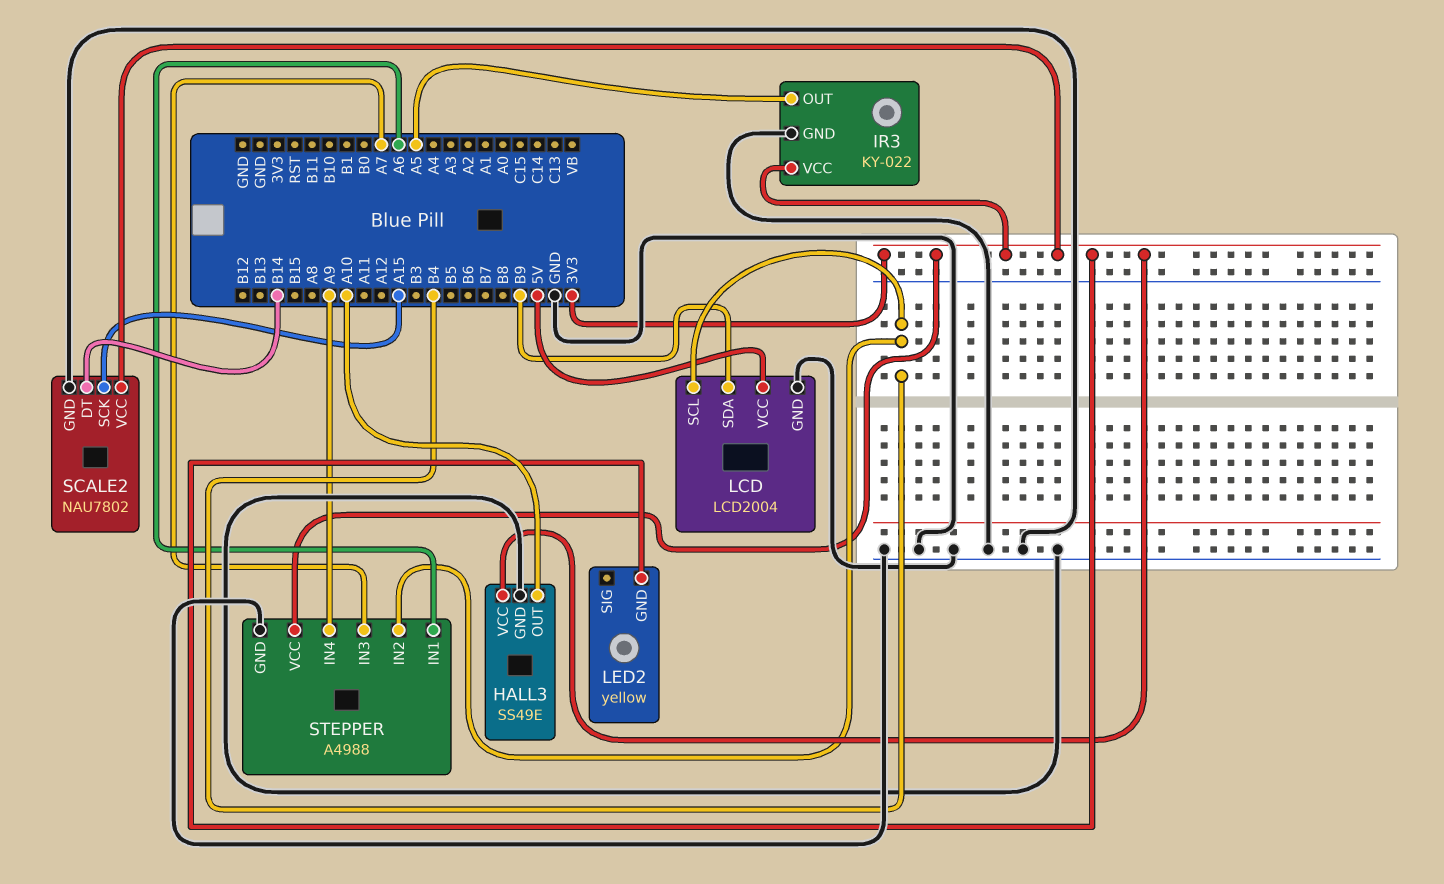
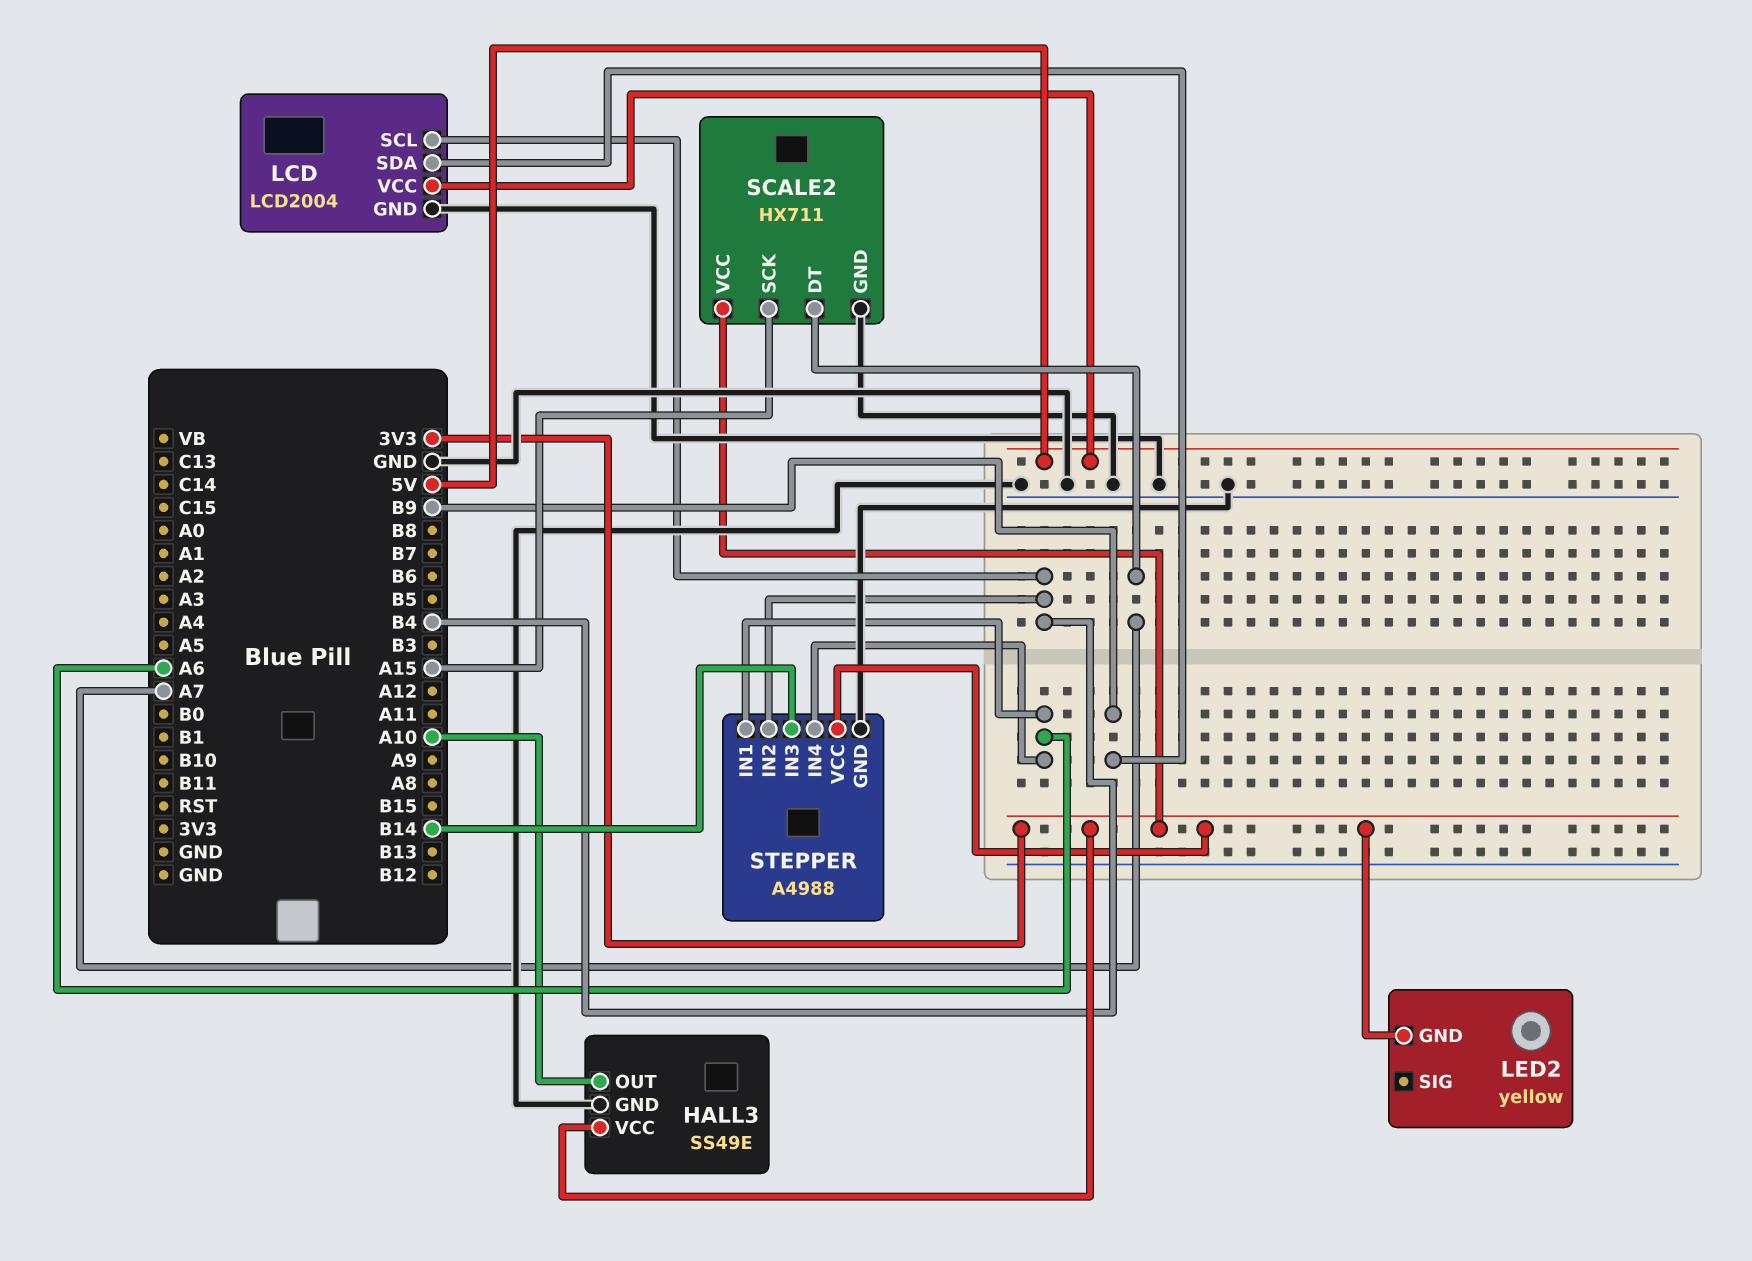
IR3: KY-022 -> none
IR3 pin GND: GND -> none
IR3 pin OUT: A5 -> none
IR3 pin VCC: 3V3 -> none
SCALE2: NAU7802 -> HX711
SCALE2 pin DT: B14 -> A7
STEPPER pin IN3: A7 -> B14
STEPPER pin IN4: A9 -> A6

